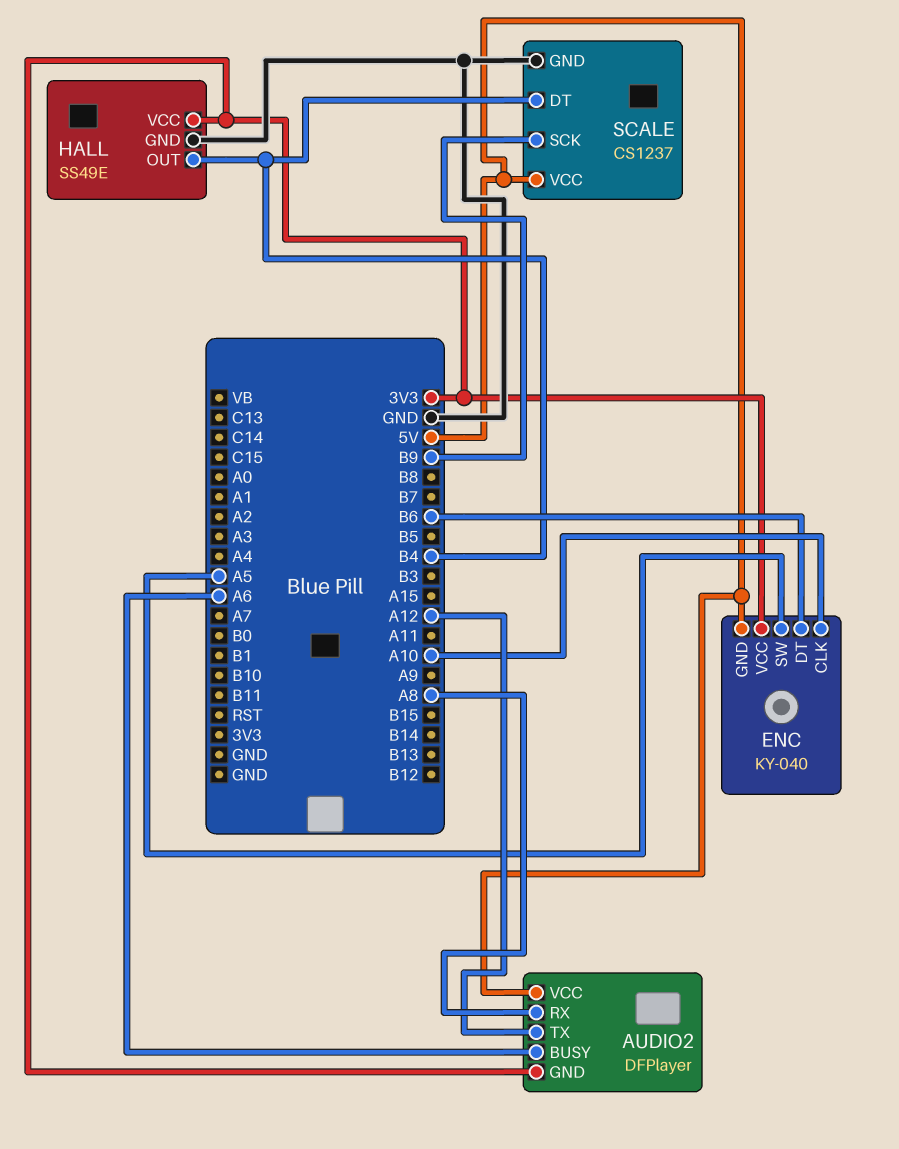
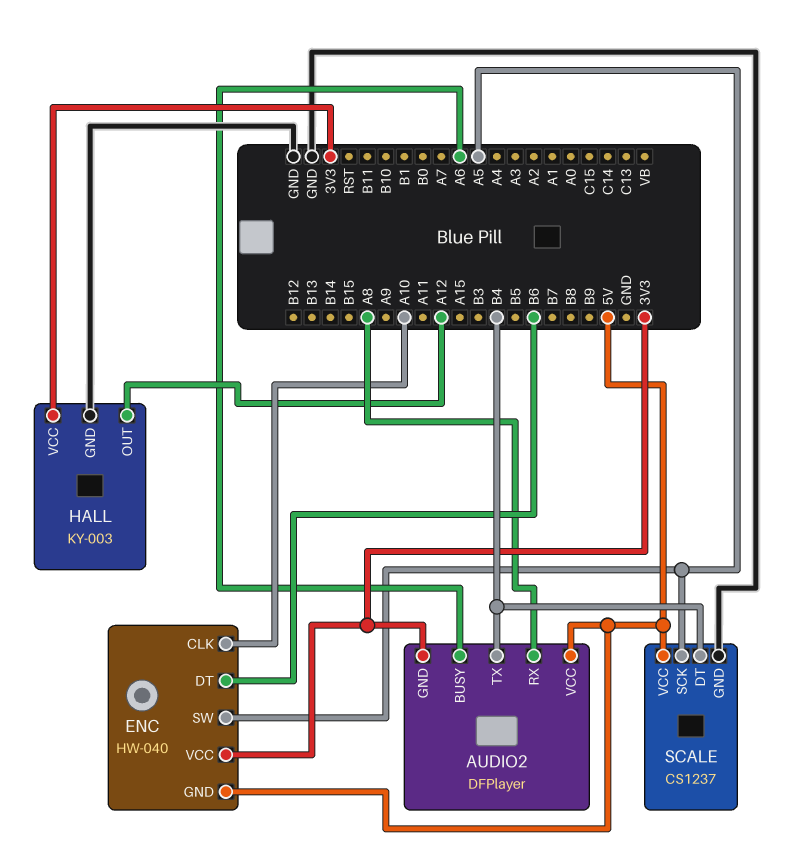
AUDIO2 pin TX: A12 -> B4
ENC: KY-040 -> HW-040
HALL: SS49E -> KY-003
HALL pin OUT: B4 -> A12
SCALE pin SCK: B9 -> A5

